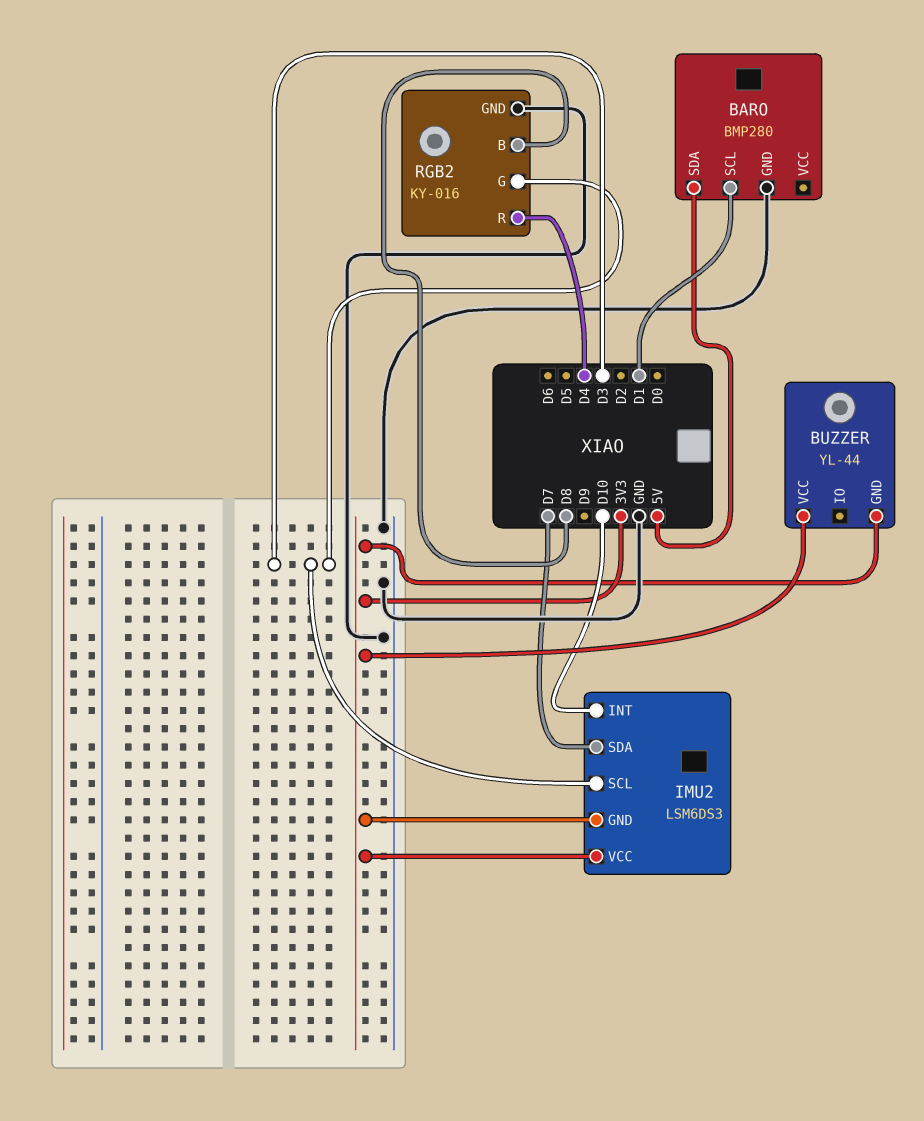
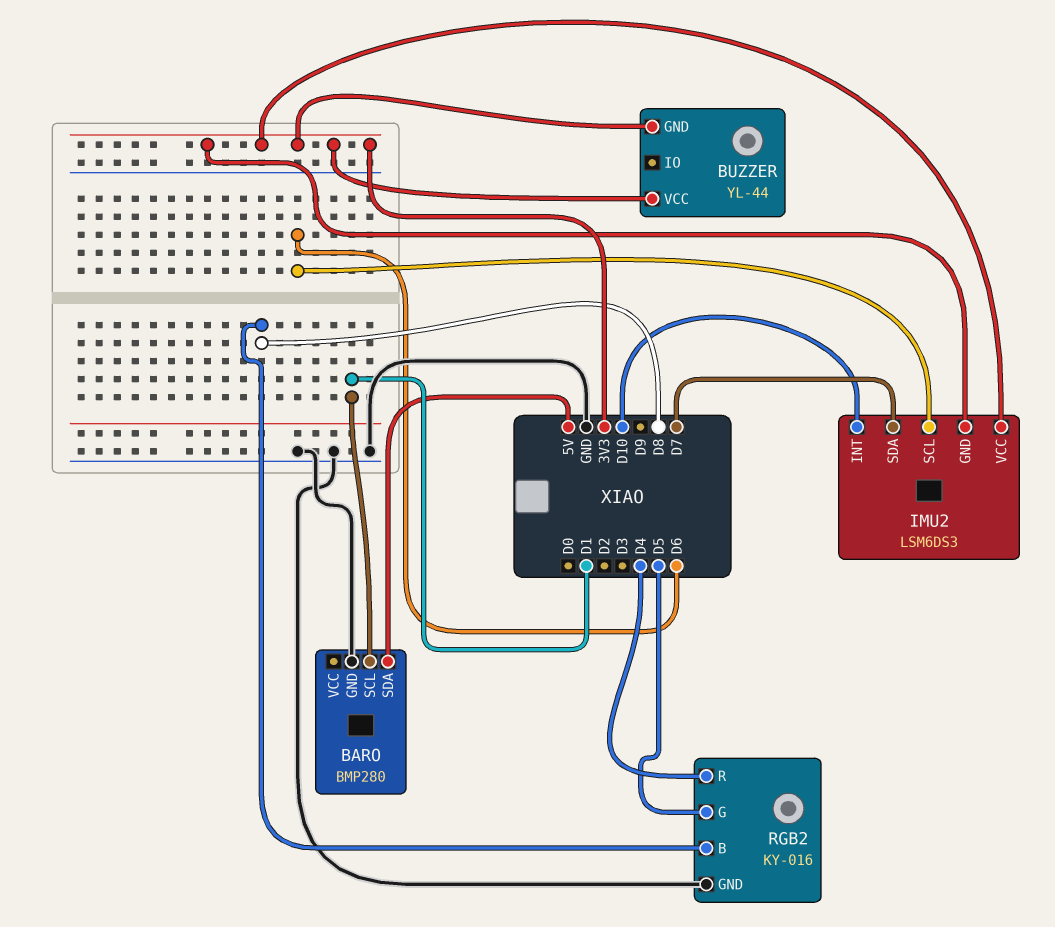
IMU2 pin SCL: D3 -> D6
RGB2 pin G: D3 -> D5

